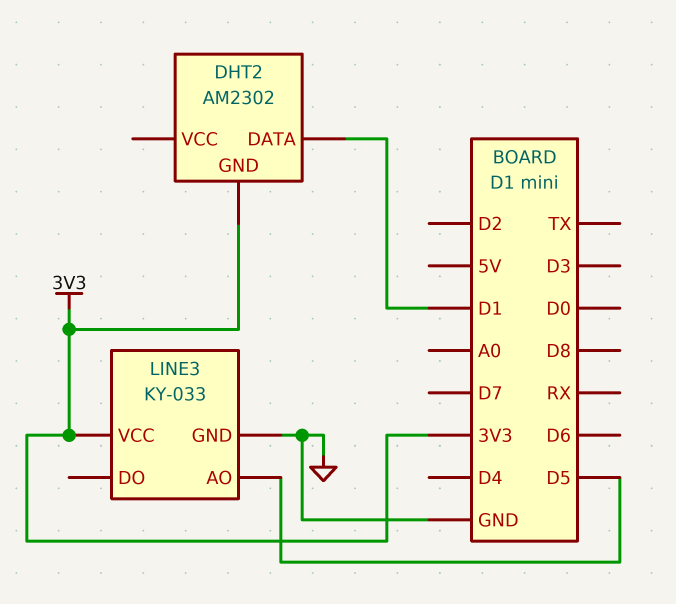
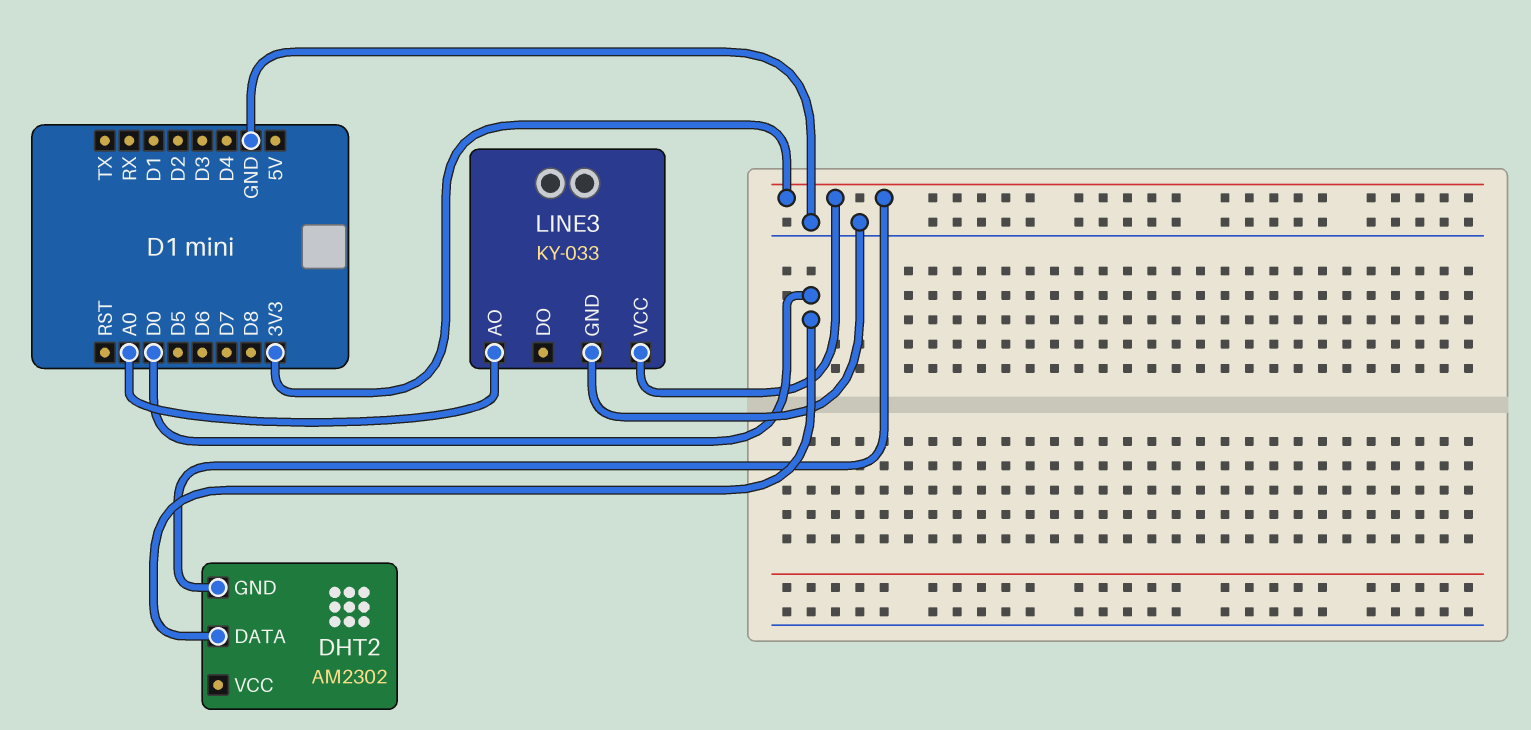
DHT2 pin DATA: D1 -> D0
LINE3 pin AO: D5 -> A0

